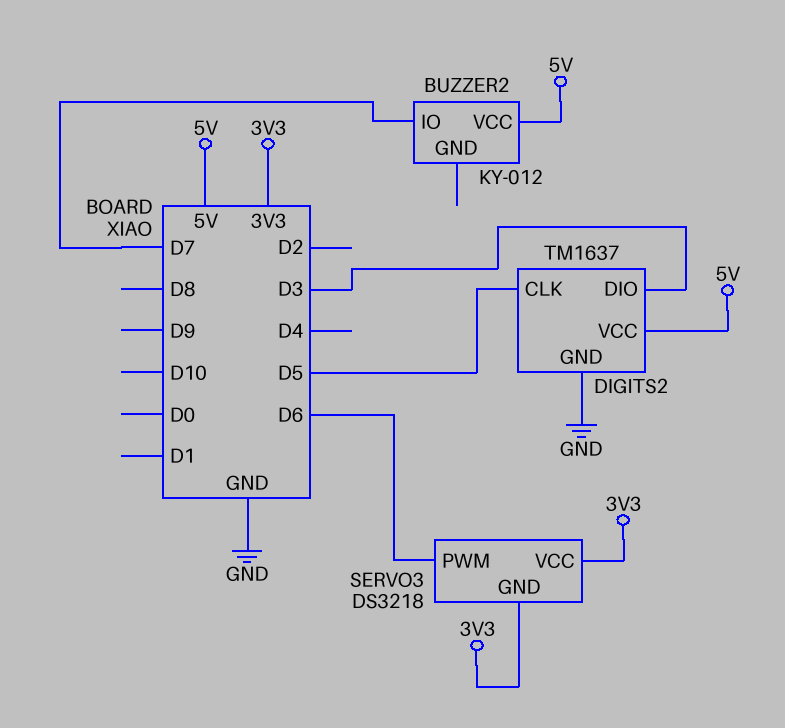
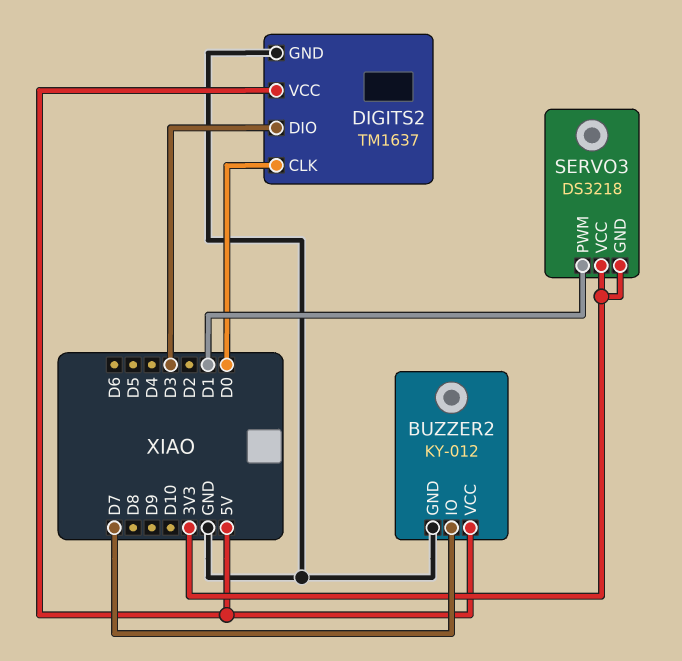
BUZZER2 pin GND: none -> GND
DIGITS2 pin CLK: D5 -> D0
SERVO3 pin PWM: D6 -> D1

